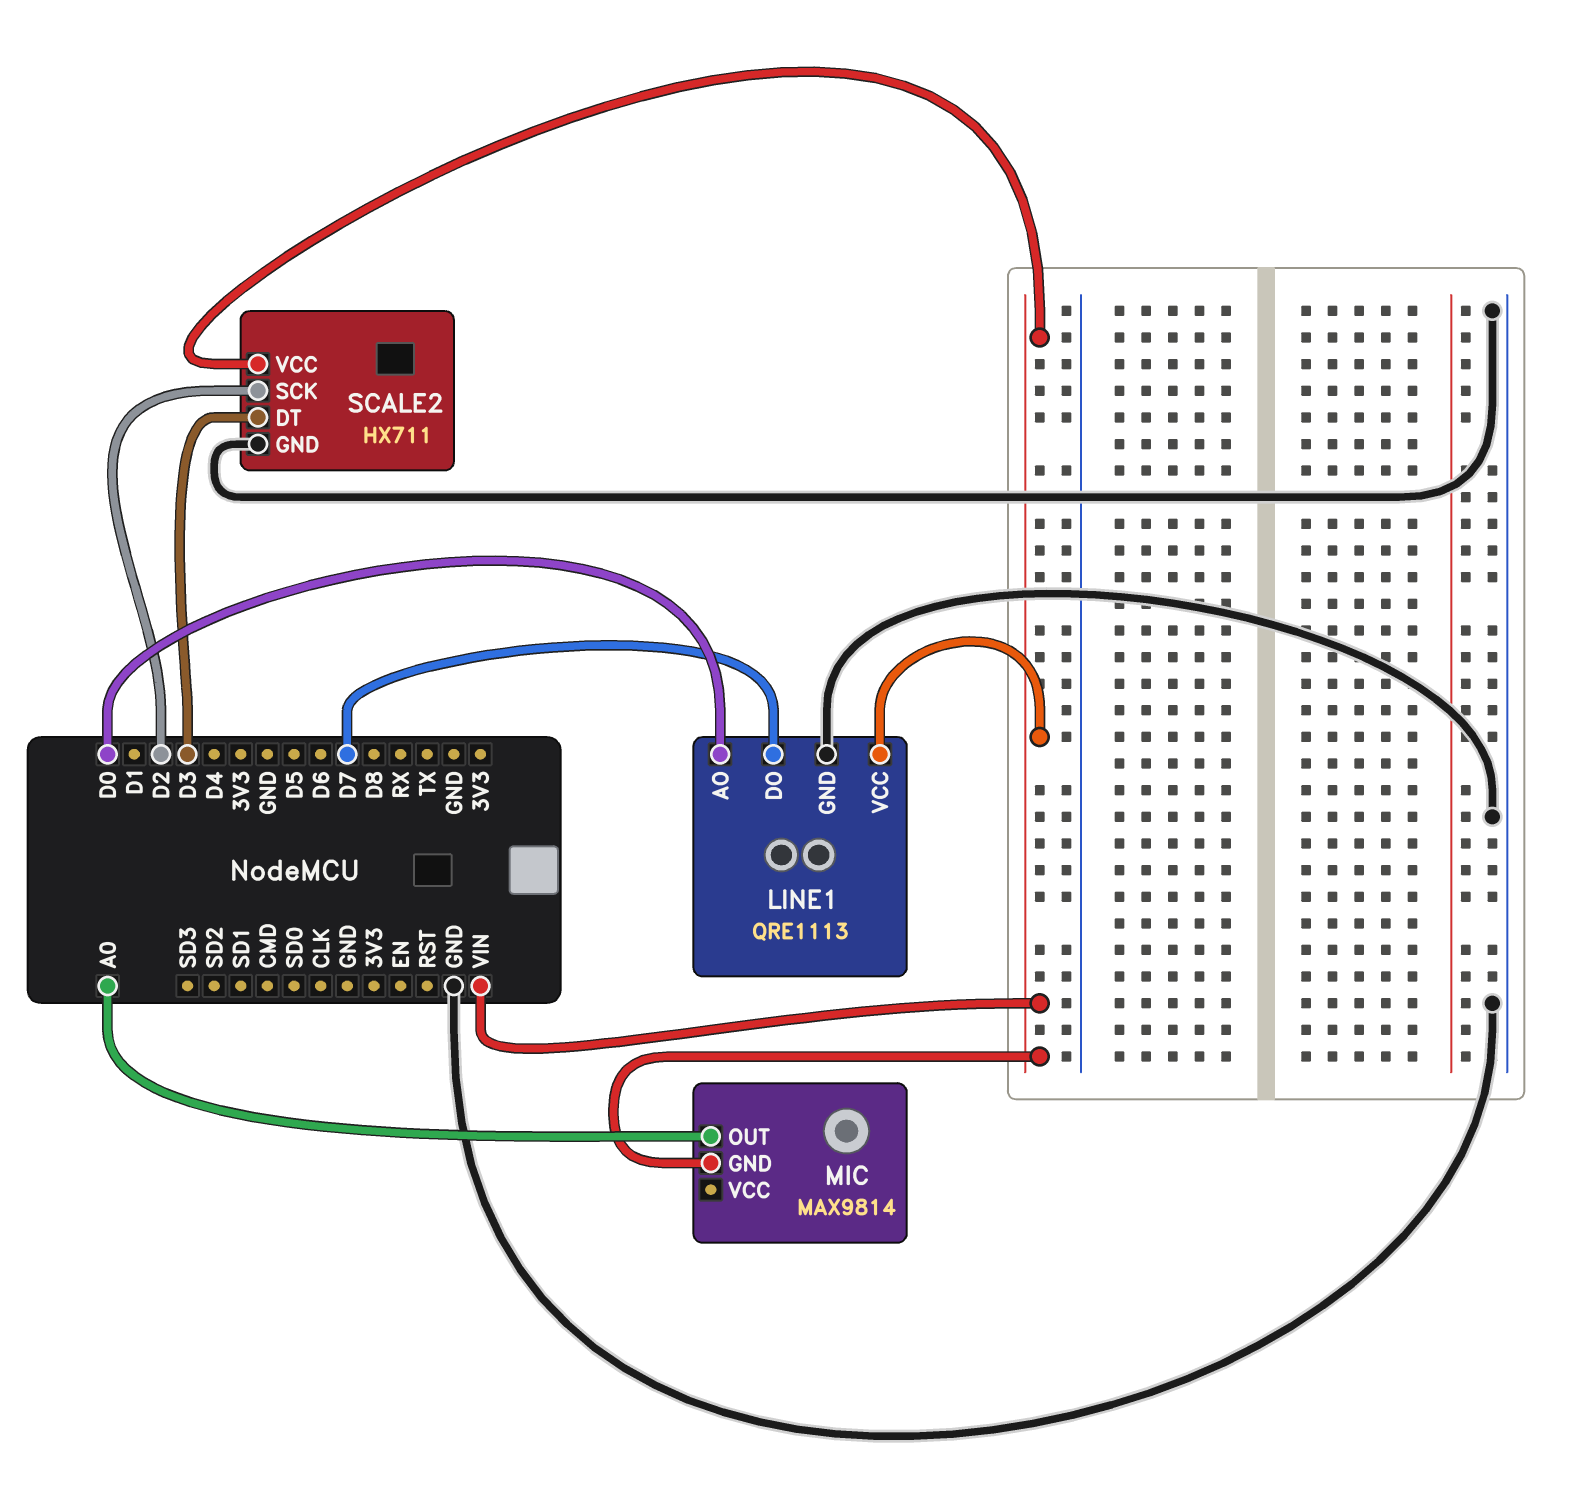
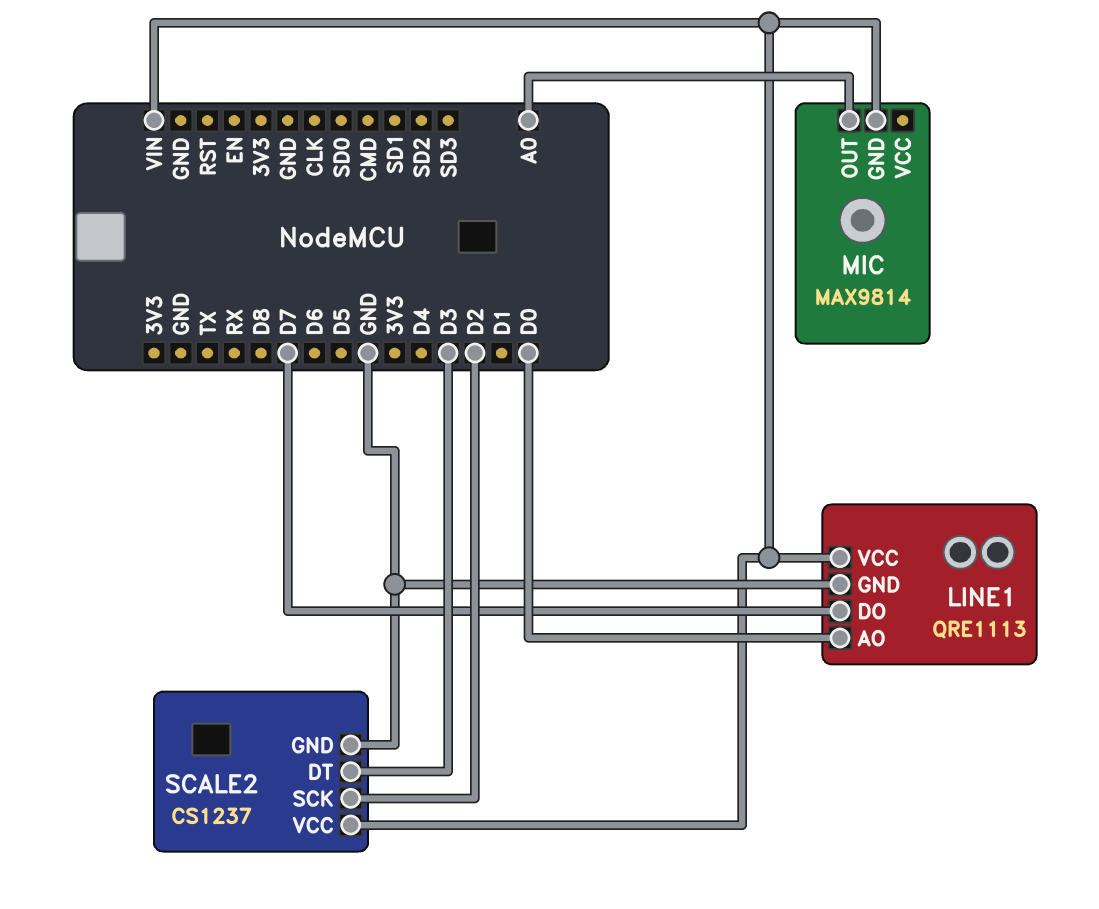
SCALE2: HX711 -> CS1237

